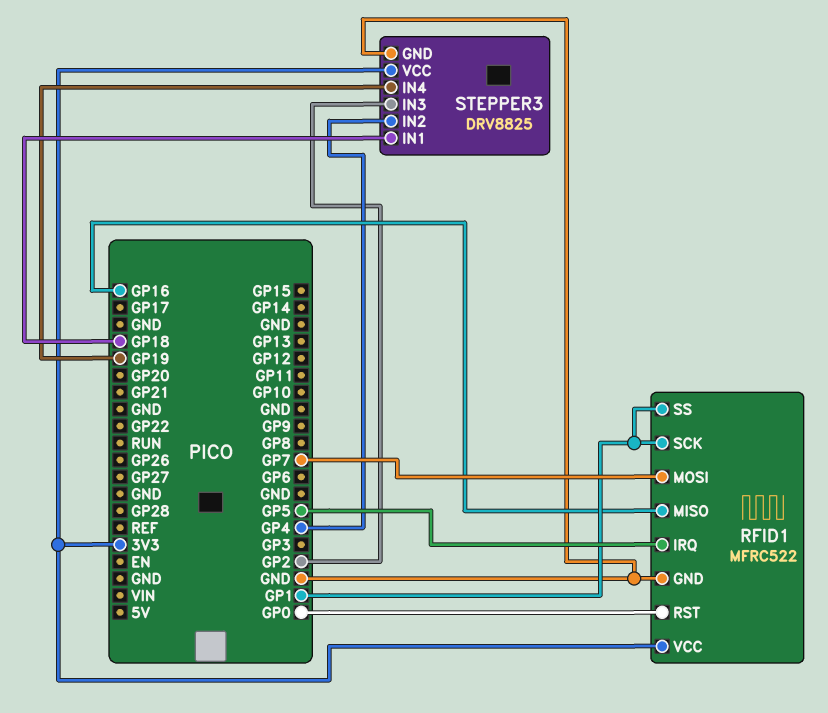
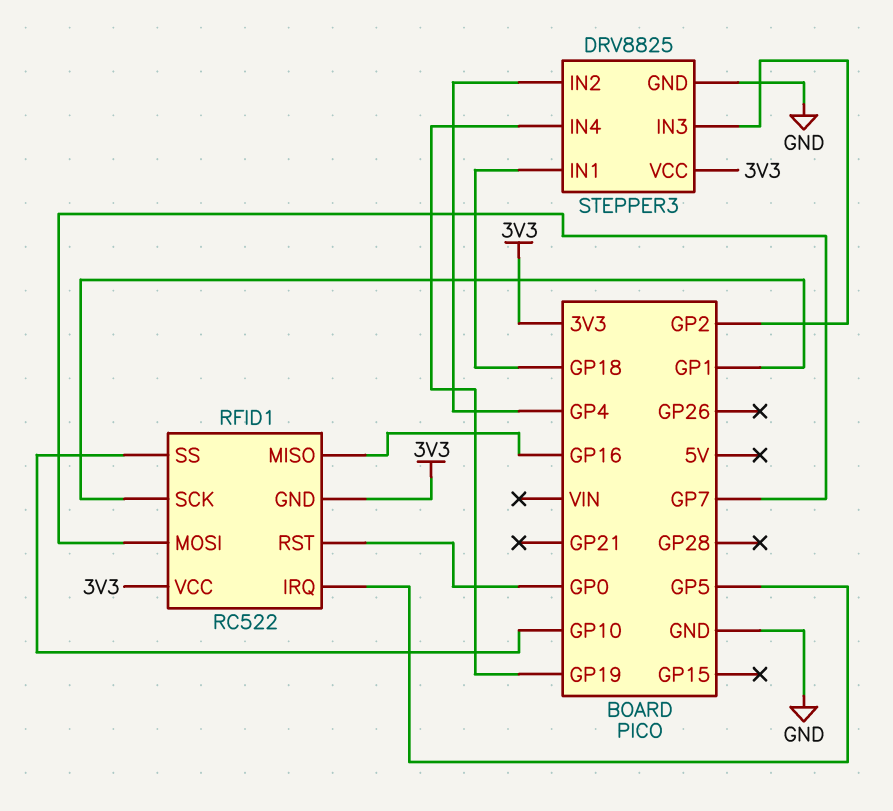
RFID1: MFRC522 -> RC522
RFID1 pin GND: GND -> 3V3
RFID1 pin SS: GP1 -> GP10

